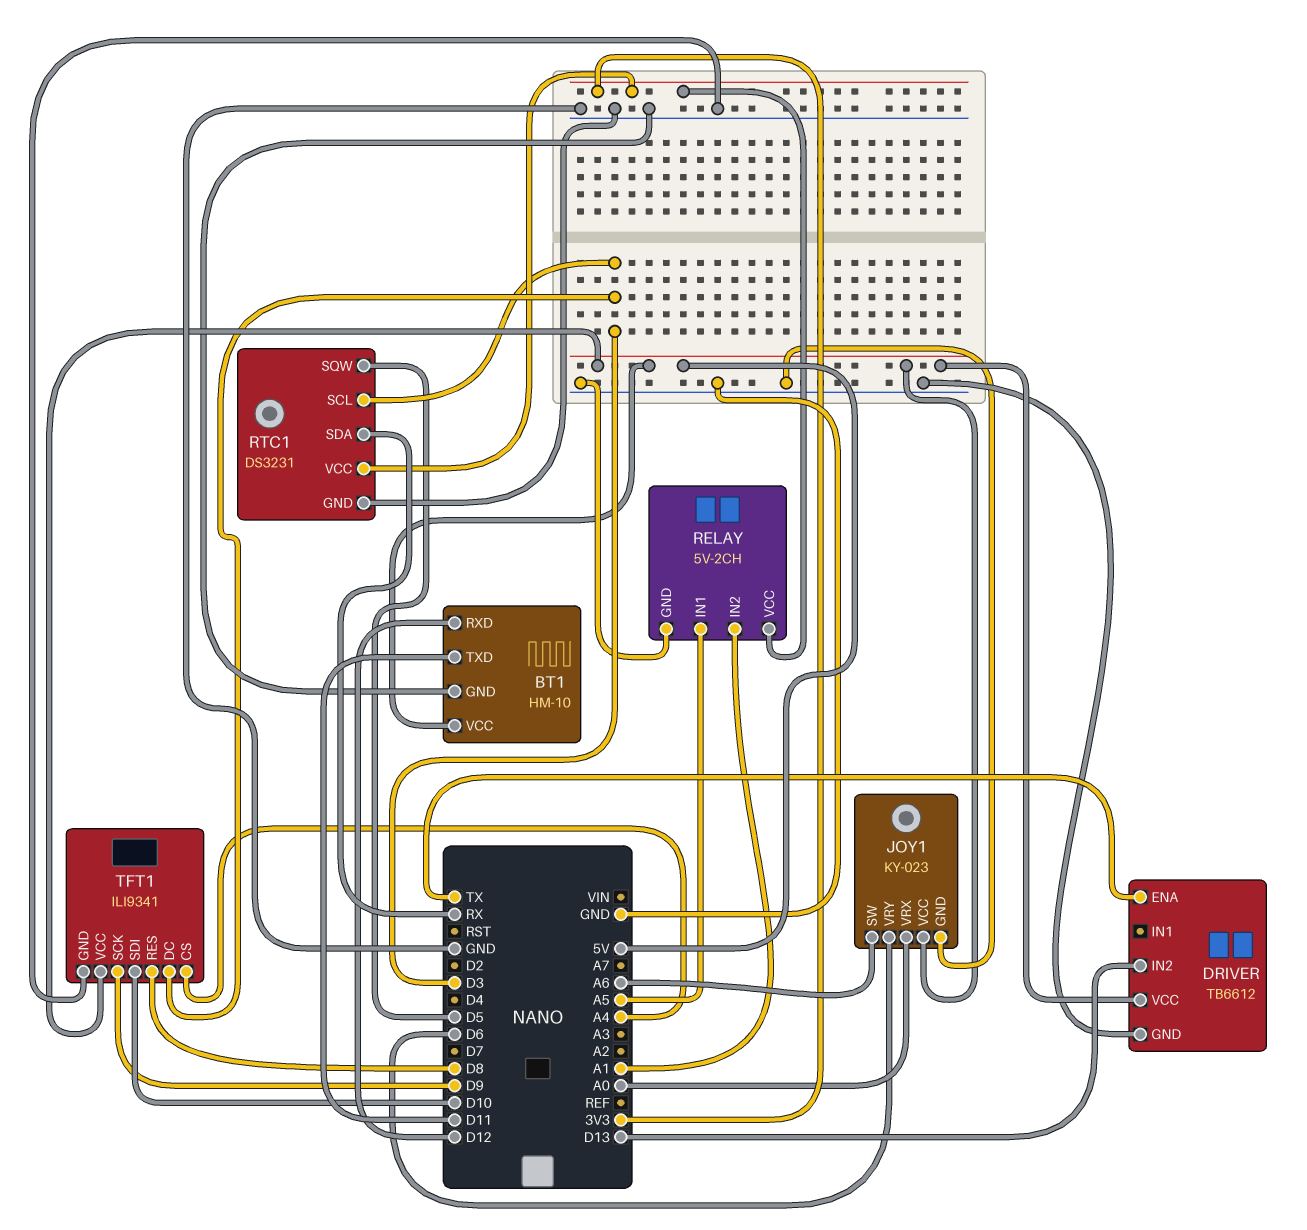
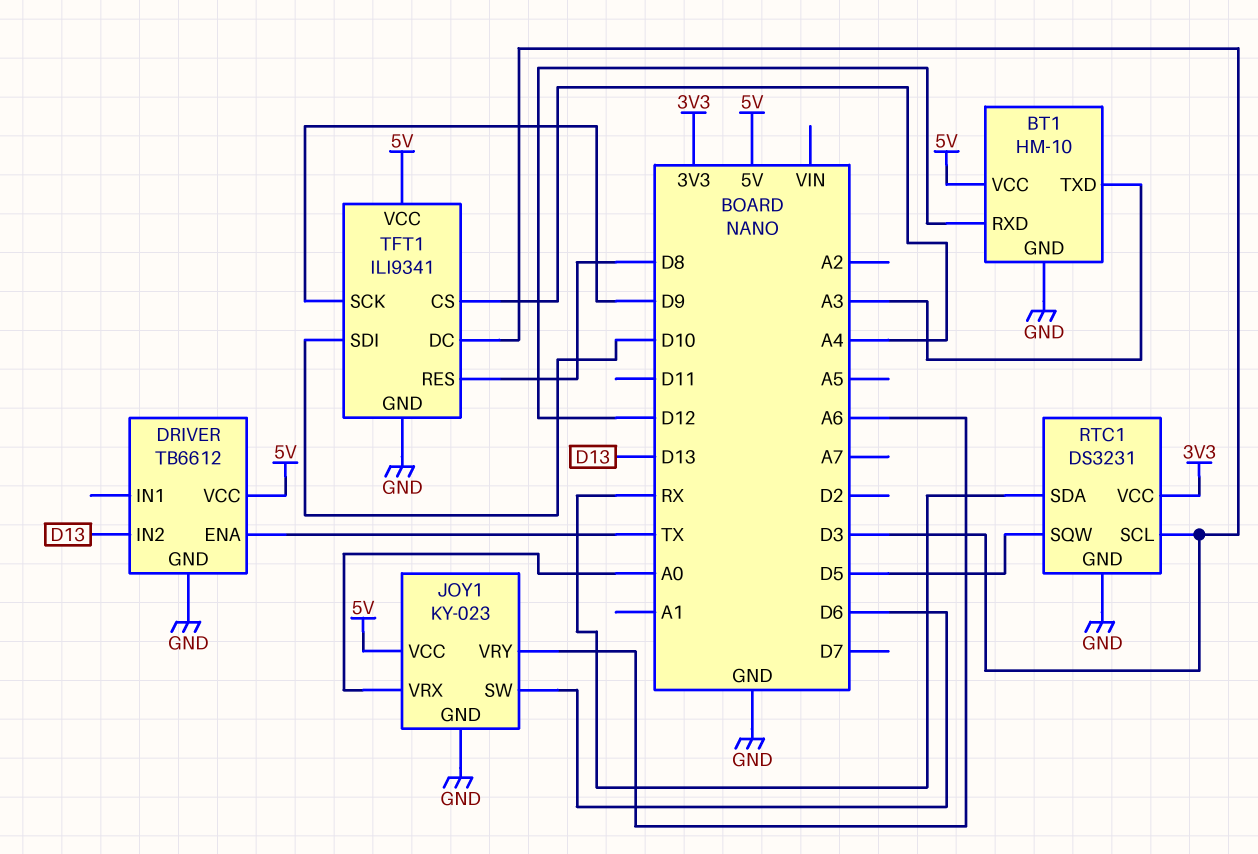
BT1 pin TXD: D11 -> A3
JOY1 pin SW: A6 -> D6
JOY1 pin VRY: D6 -> A6
RELAY: 5V-2CH -> none
RELAY pin GND: GND -> none
RELAY pin IN1: A5 -> none
RELAY pin IN2: A1 -> none
RELAY pin VCC: 3V3 -> none

